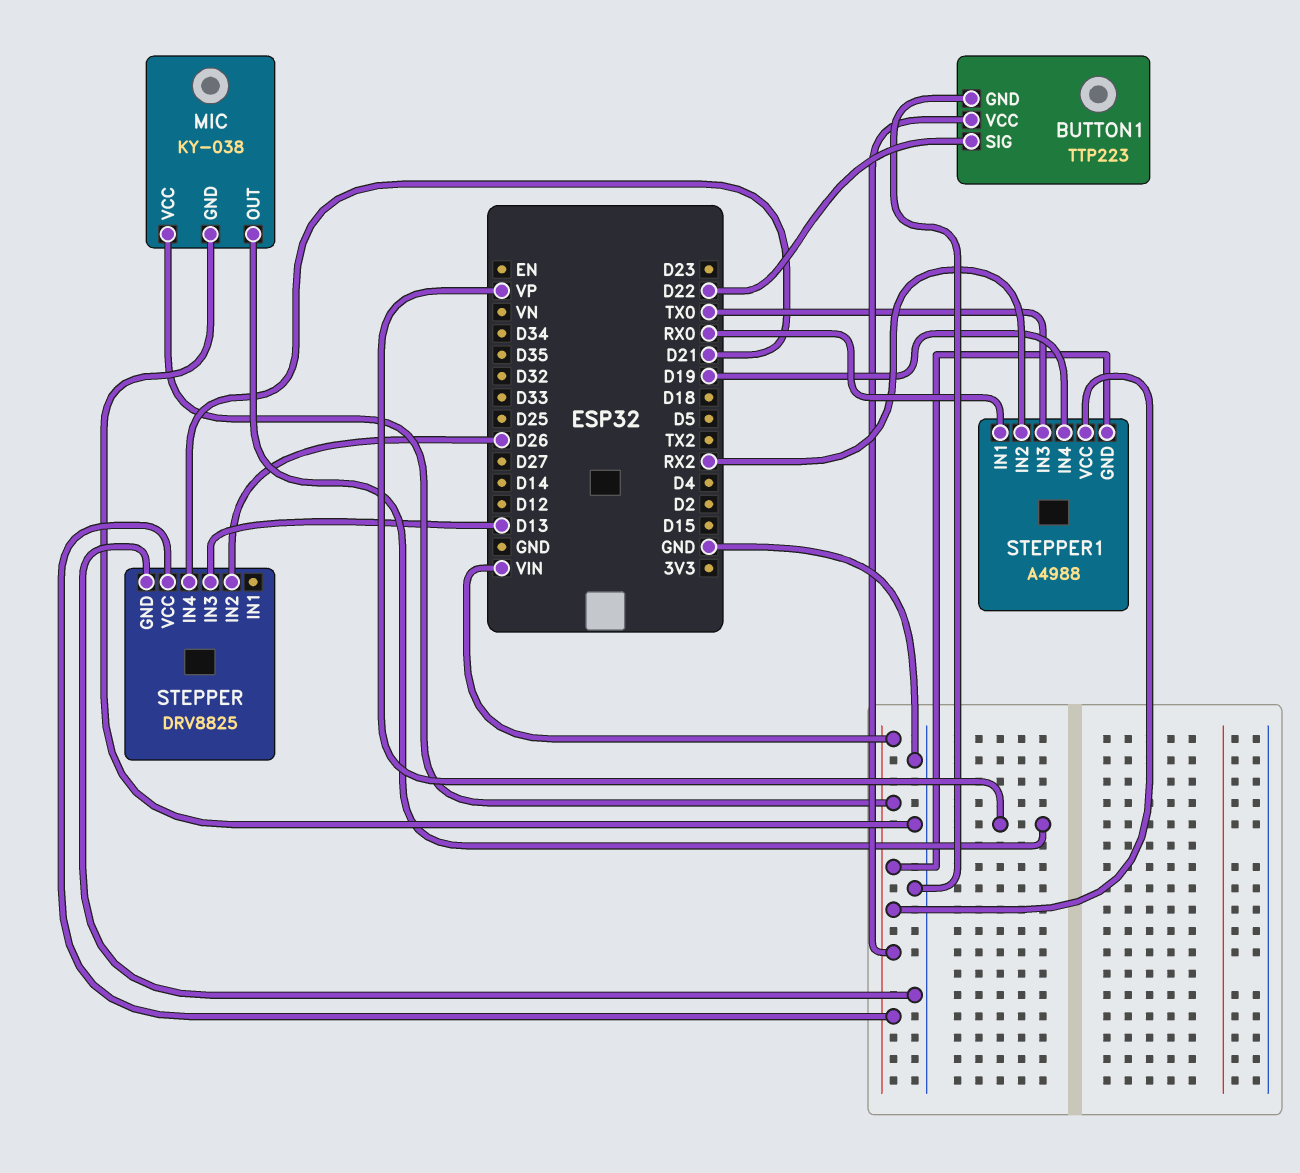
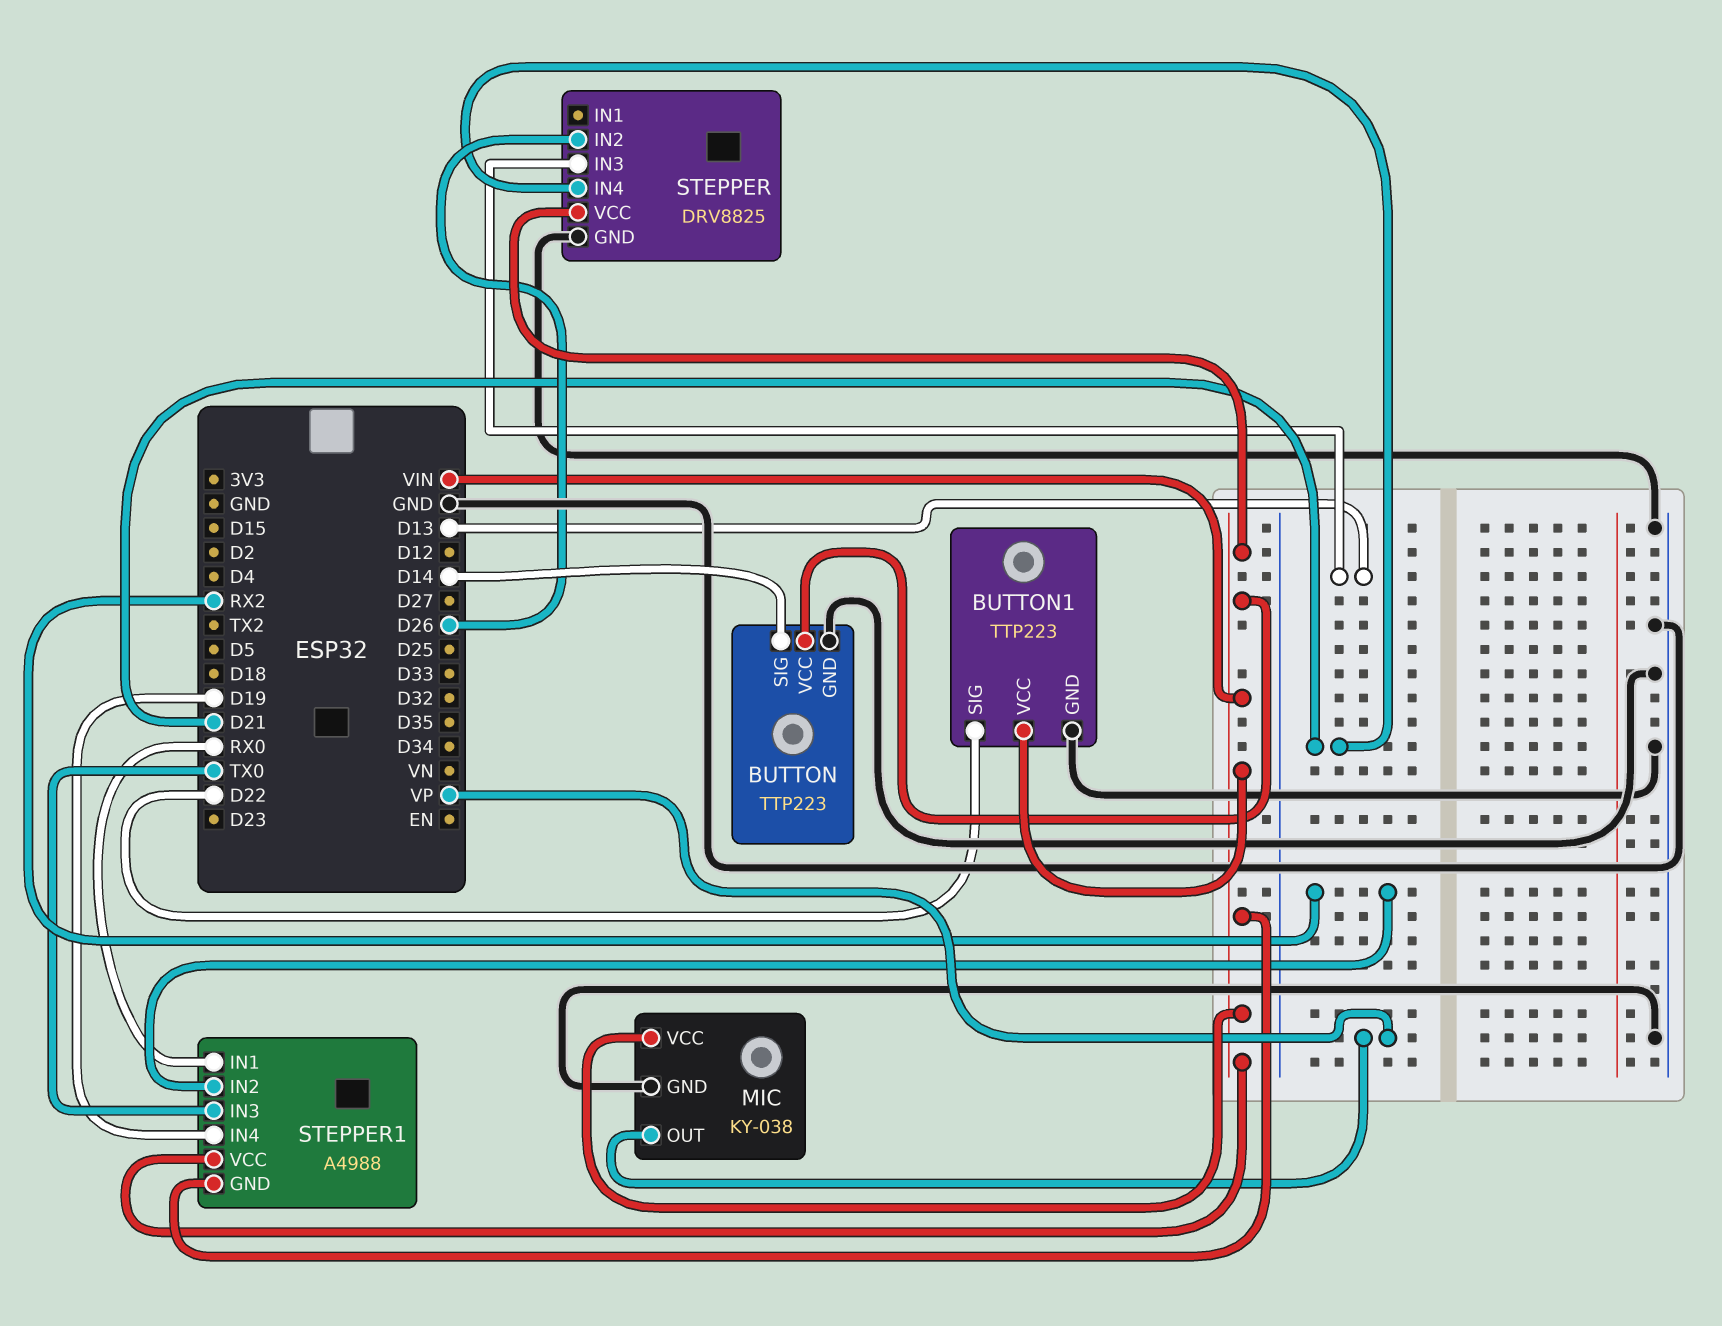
BUTTON: none -> TTP223
BUTTON pin GND: none -> GND
BUTTON pin SIG: none -> D14
BUTTON pin VCC: none -> VIN

